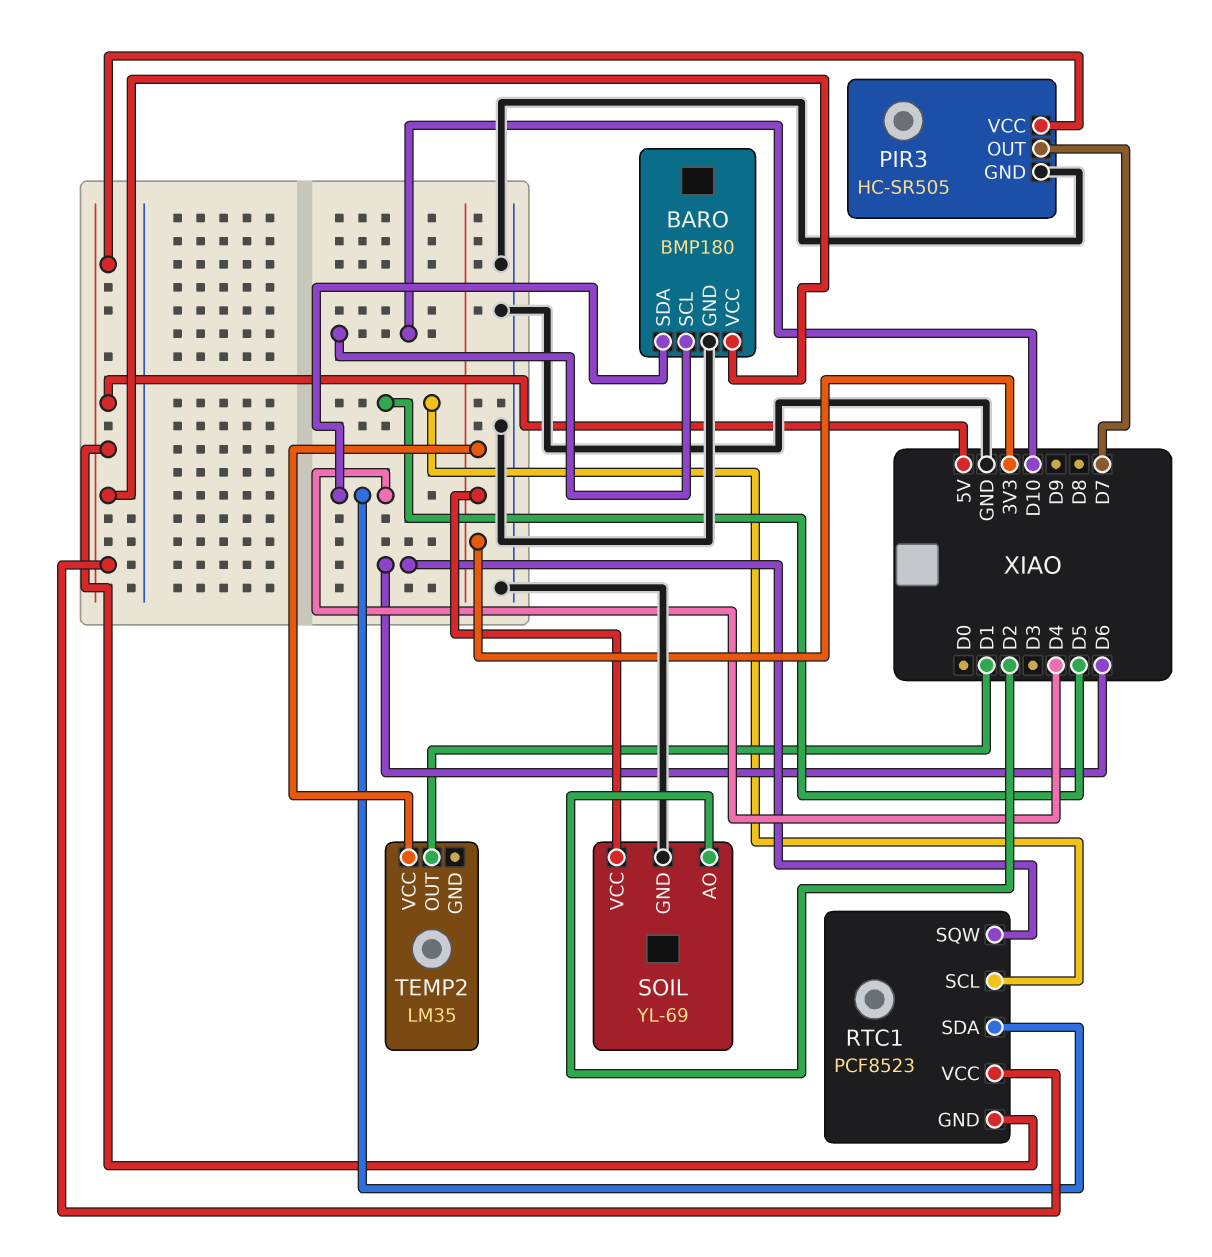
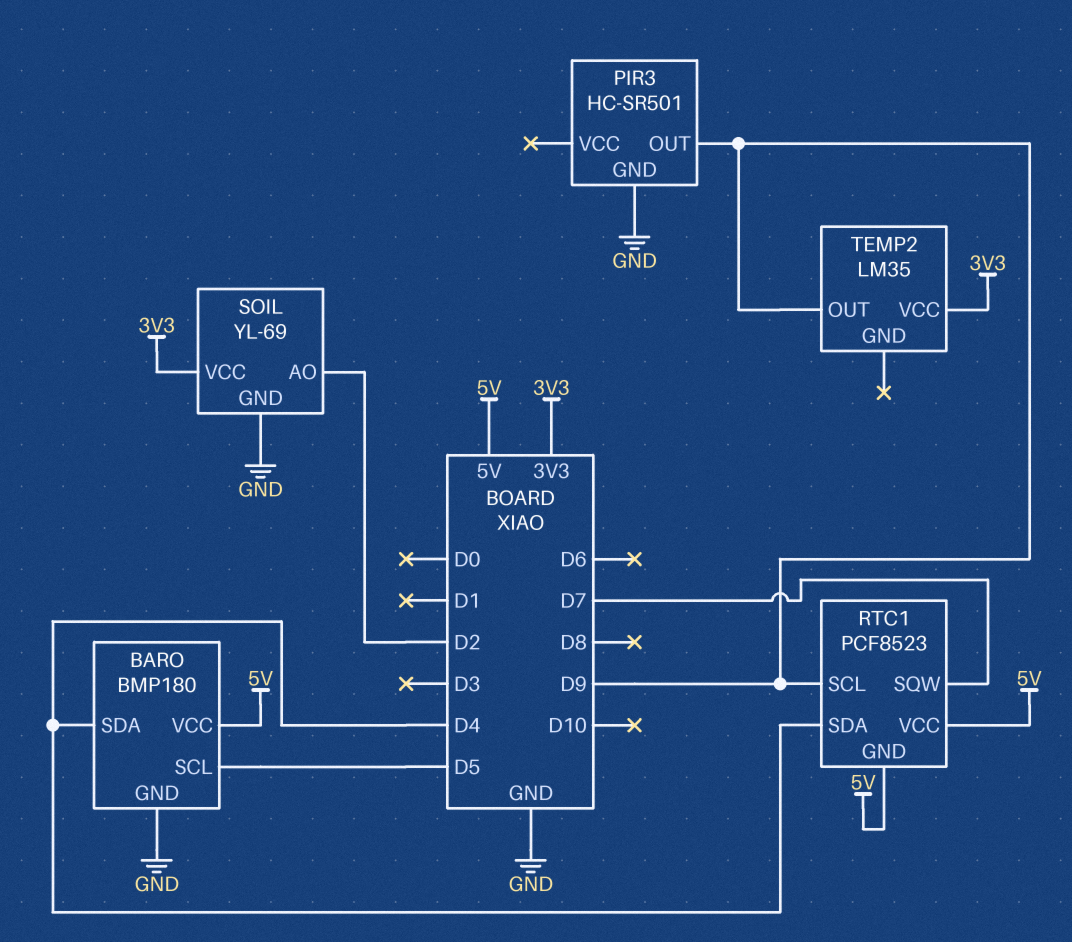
BARO pin SCL: D10 -> D5
PIR3: HC-SR505 -> HC-SR501
PIR3 pin OUT: D7 -> D9
PIR3 pin VCC: 5V -> none
RTC1 pin SCL: D5 -> D9
RTC1 pin SQW: D6 -> D7
TEMP2 pin OUT: D1 -> D9

